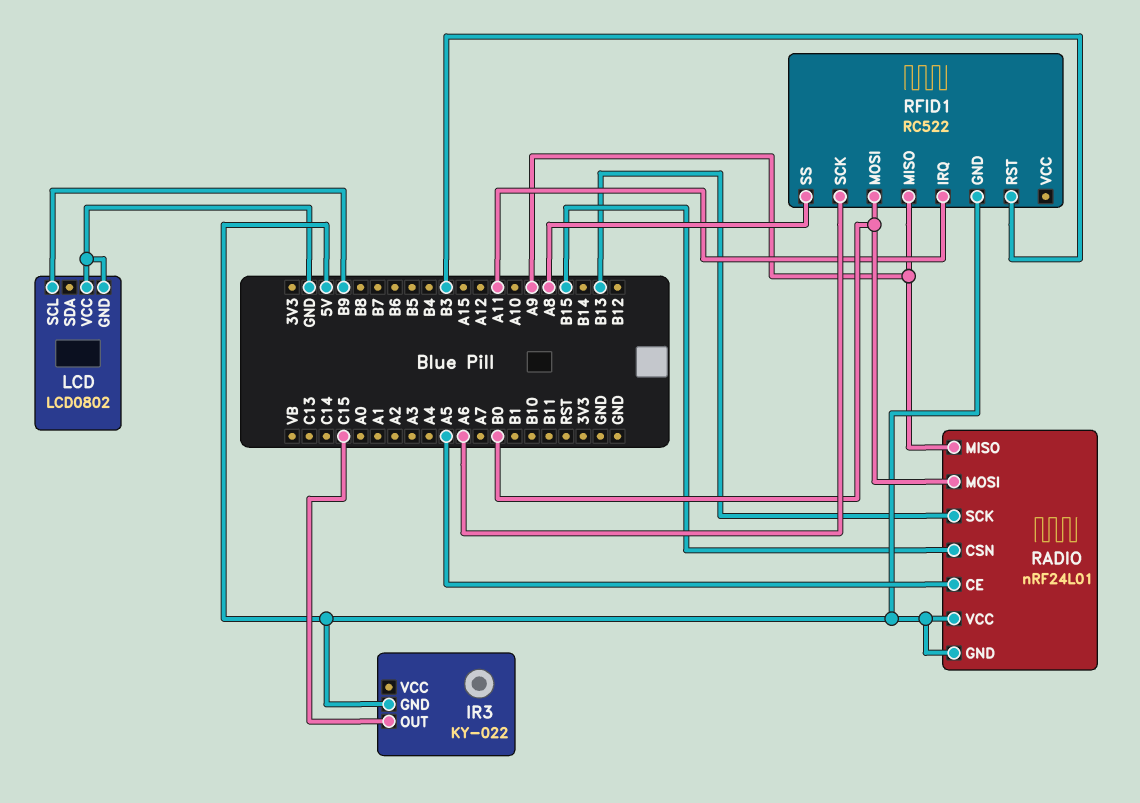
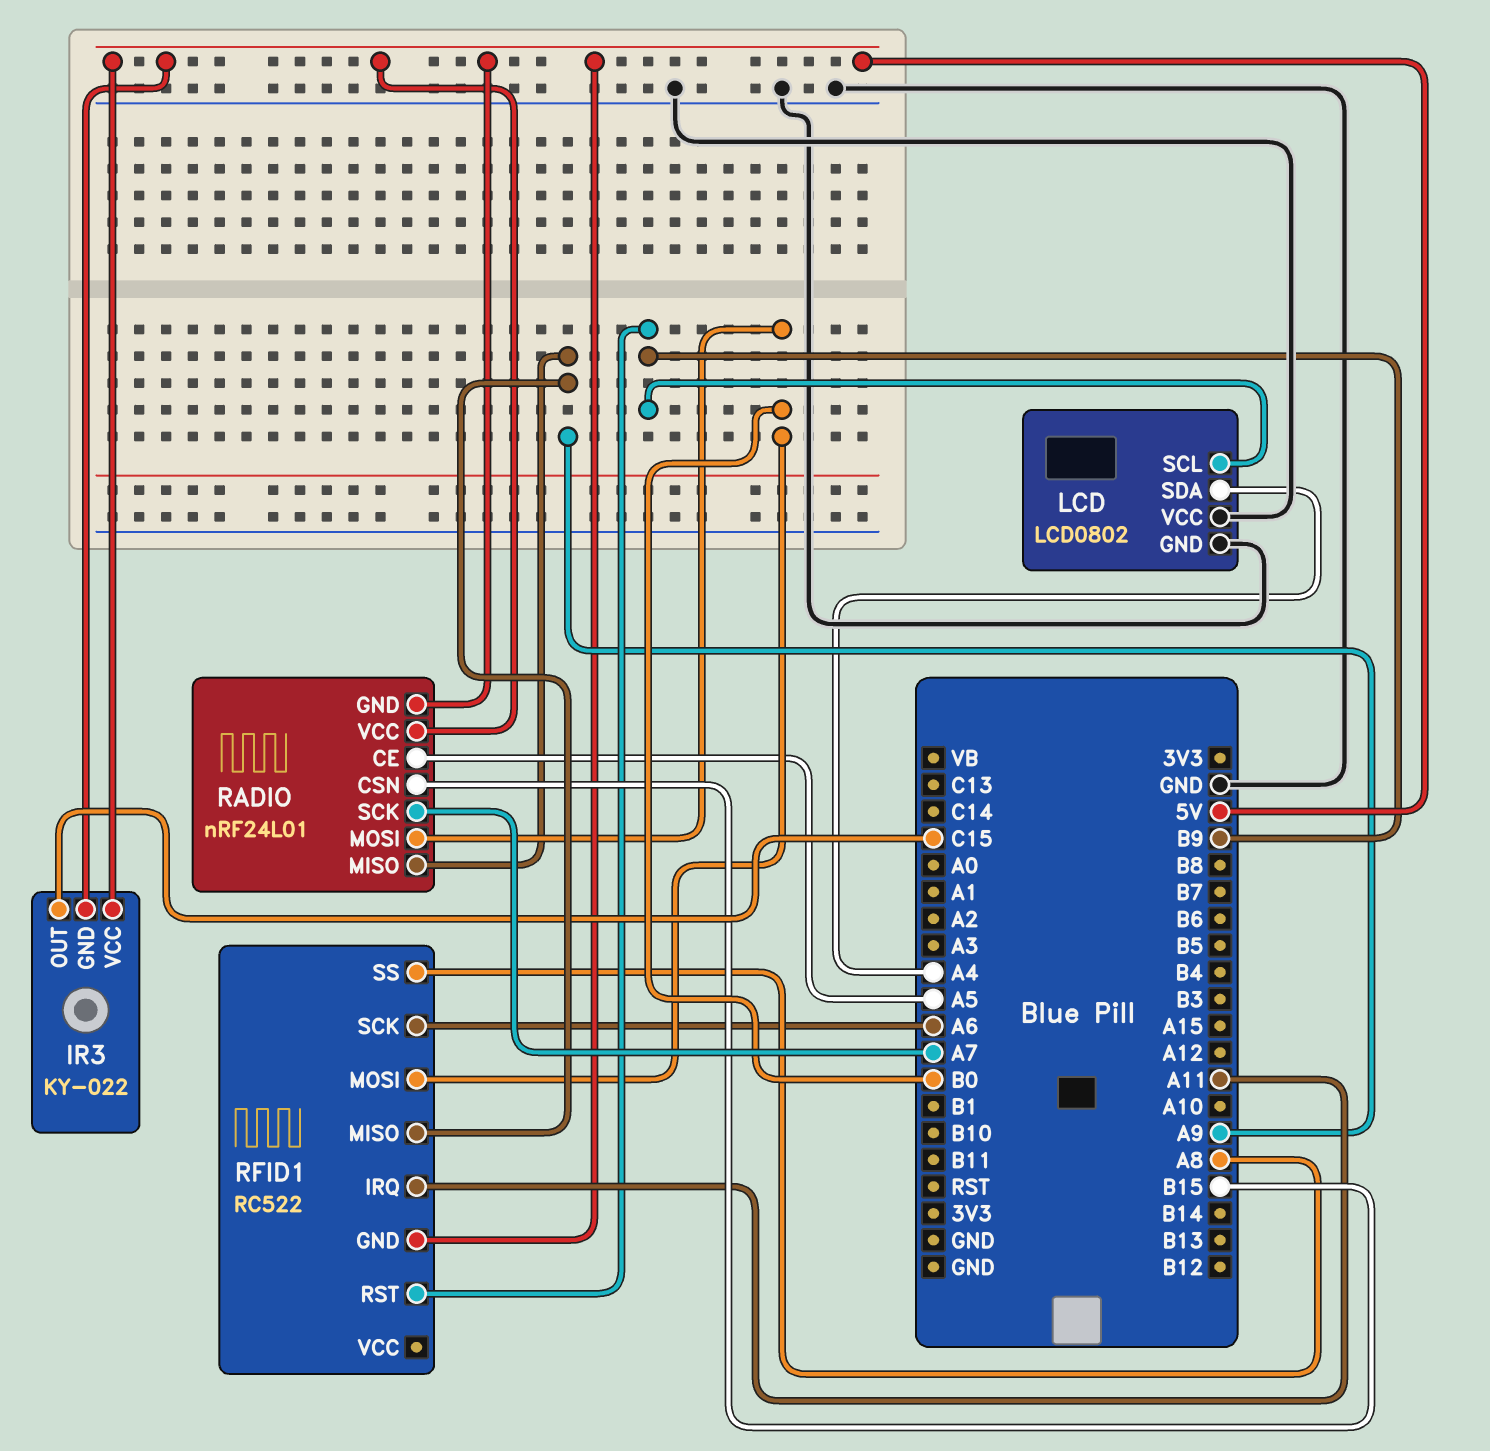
IR3 pin VCC: none -> 5V
LCD pin SDA: none -> A4
RADIO pin SCK: B13 -> A7
RFID1 pin RST: B3 -> B9

